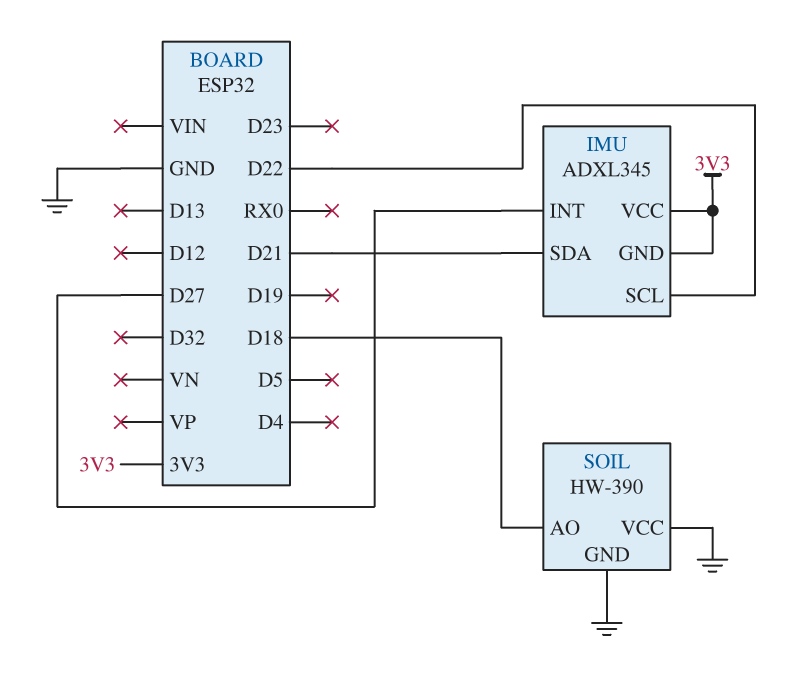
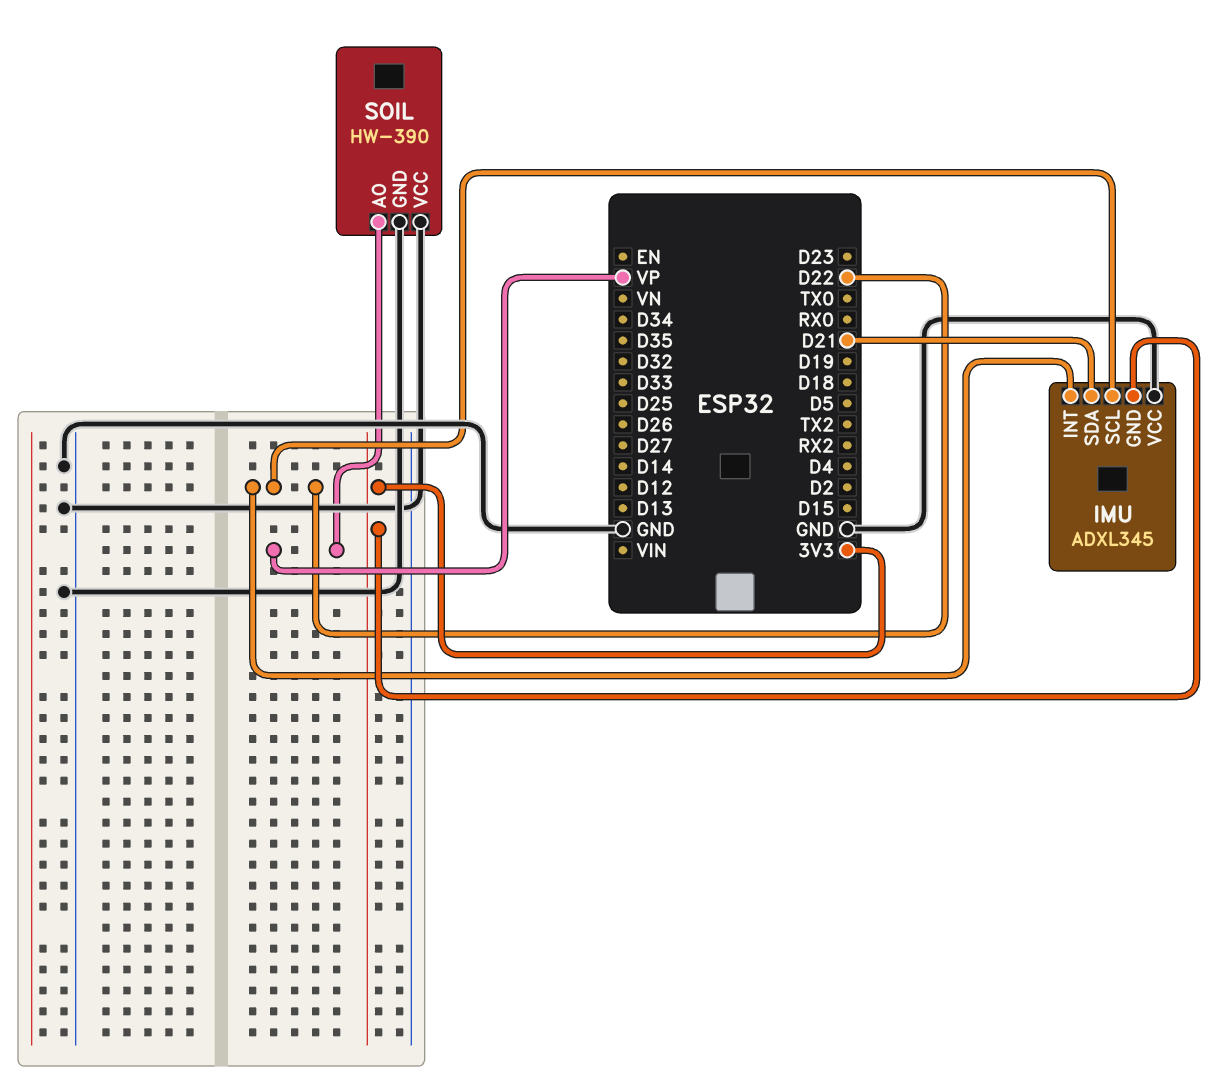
IMU pin INT: D27 -> D22
IMU pin VCC: 3V3 -> GND
SOIL pin AO: D18 -> VP

